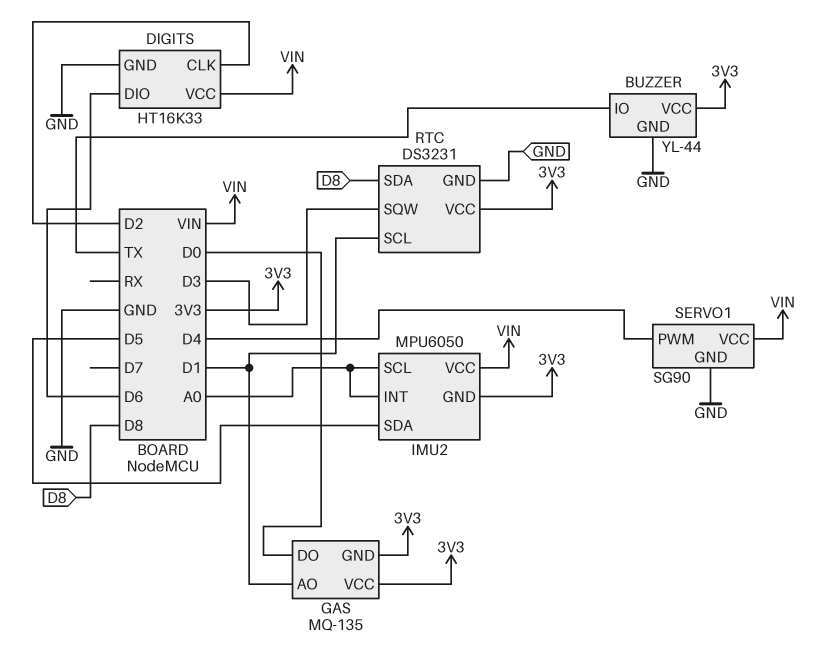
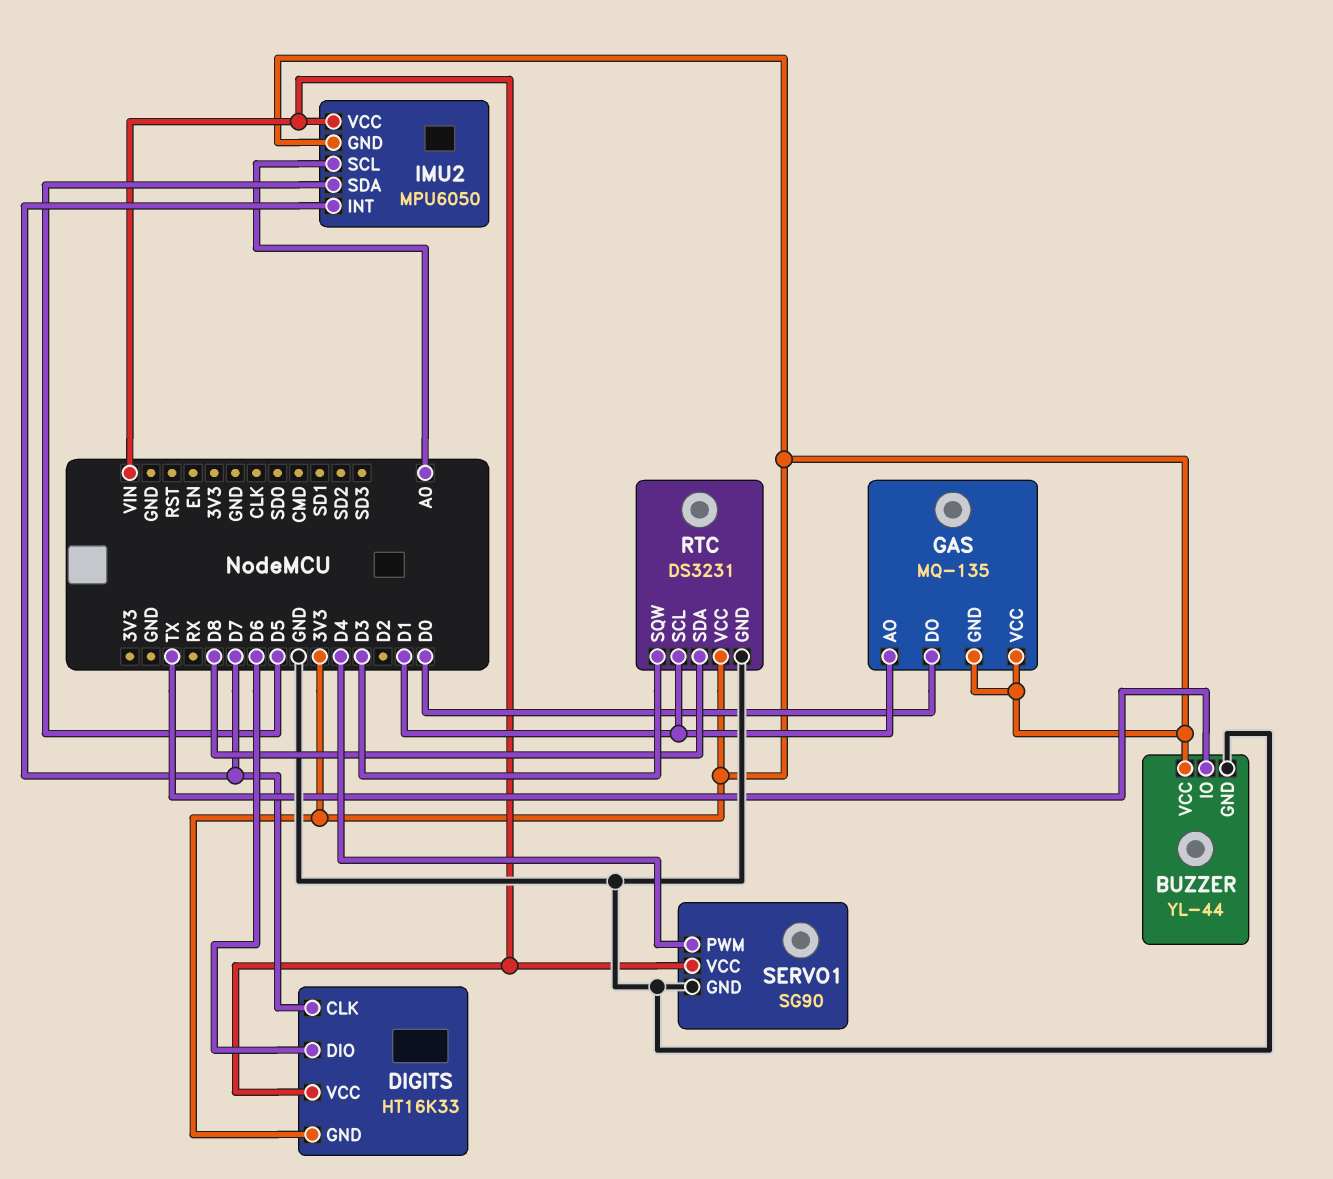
DIGITS pin CLK: D2 -> D7
DIGITS pin GND: GND -> 3V3
IMU2 pin INT: A0 -> D7

